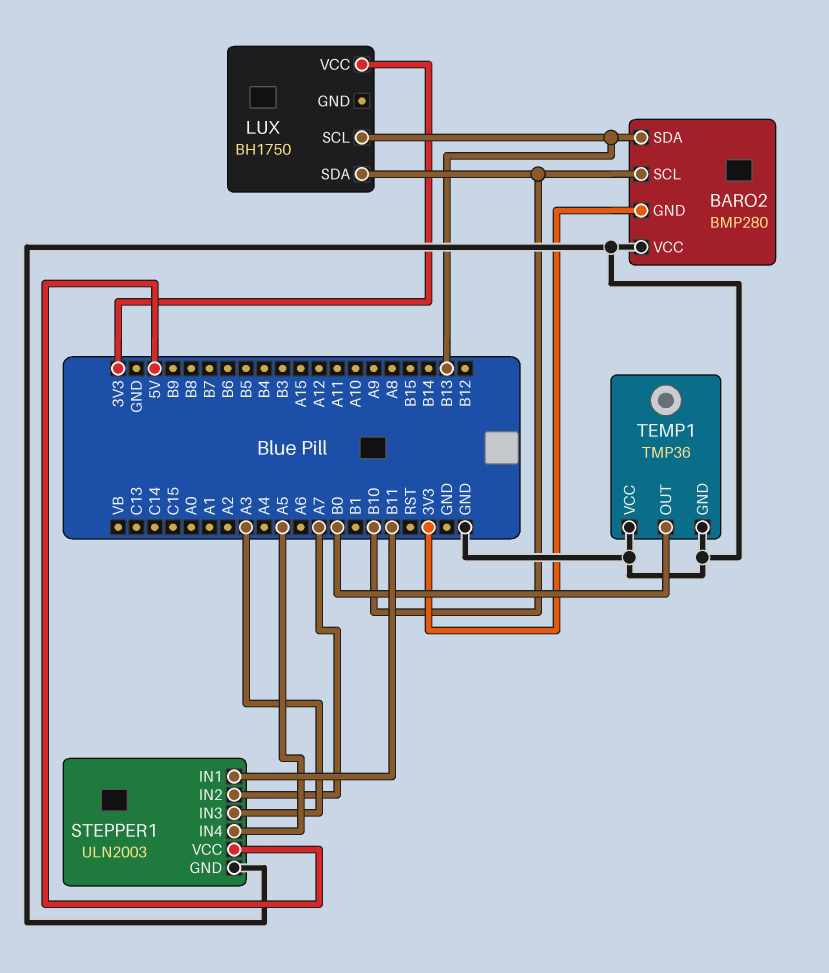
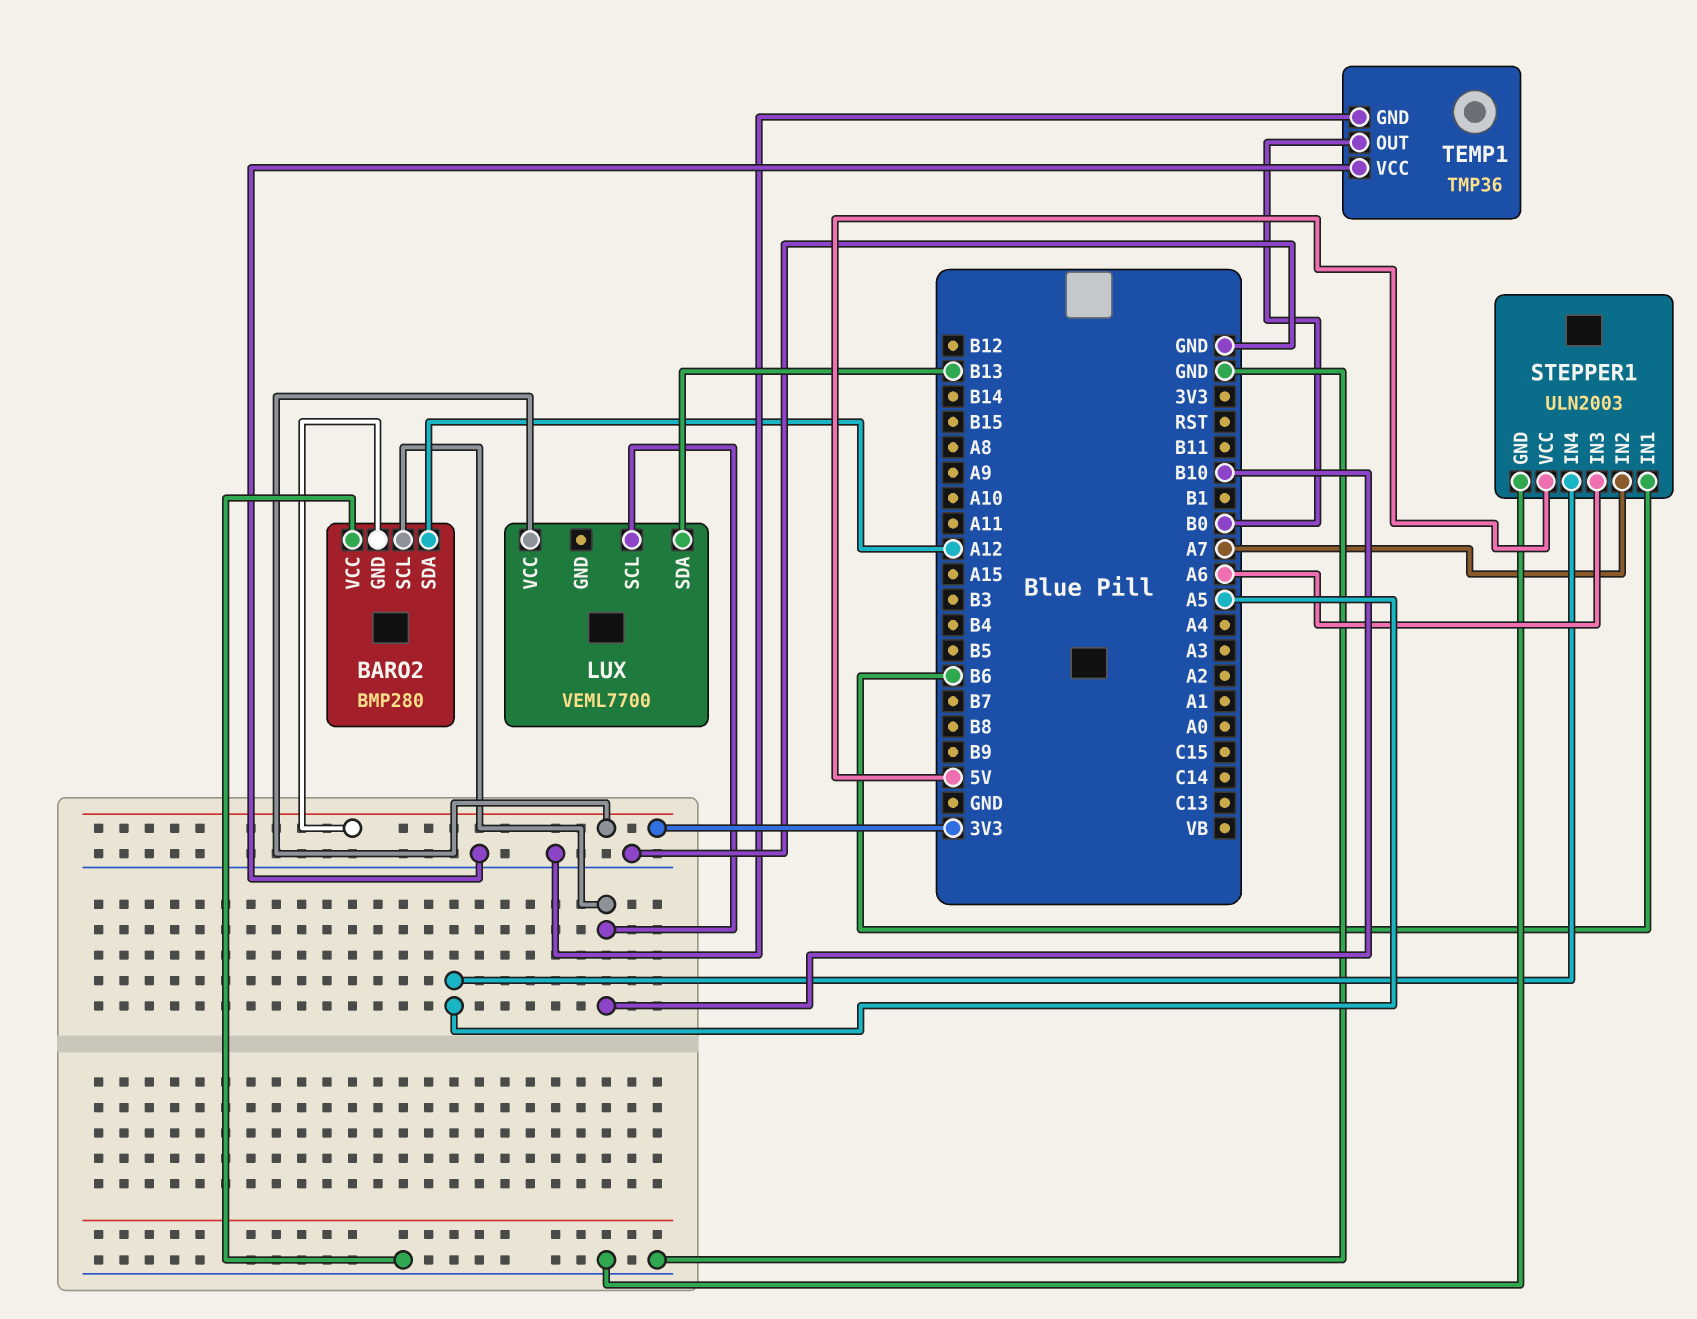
BARO2 pin SDA: B13 -> A12
LUX: BH1750 -> VEML7700
LUX pin SCL: B13 -> B10
LUX pin SDA: B10 -> B13
STEPPER1 pin IN1: B11 -> B6
STEPPER1 pin IN3: A3 -> A6

